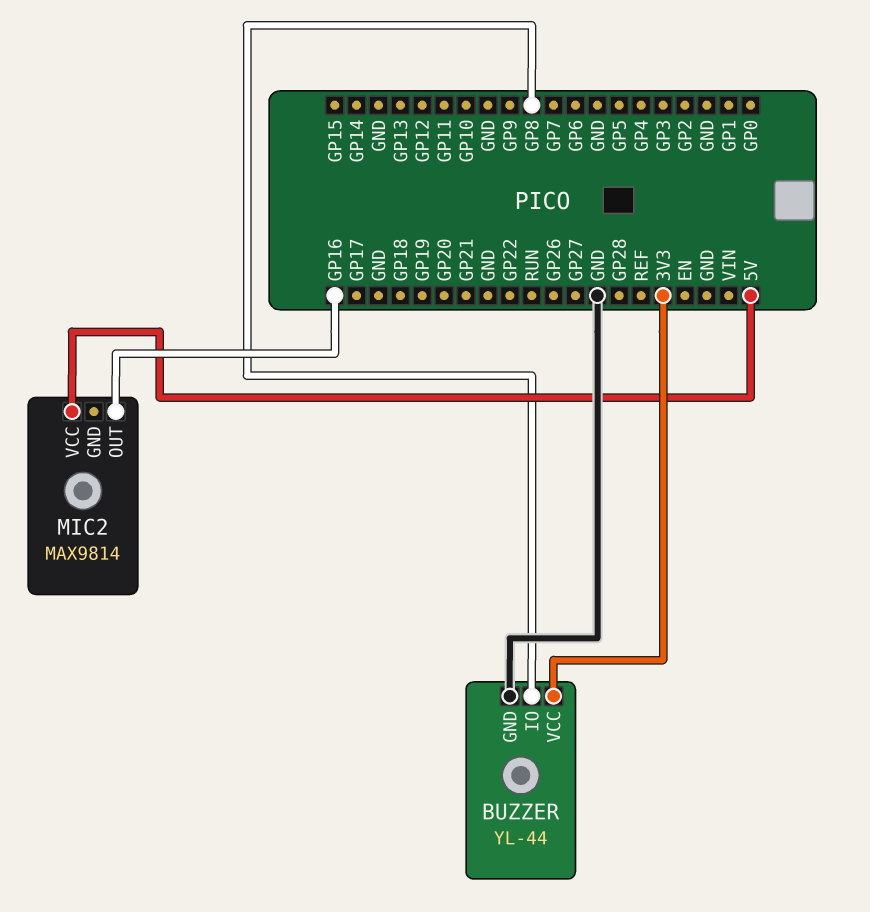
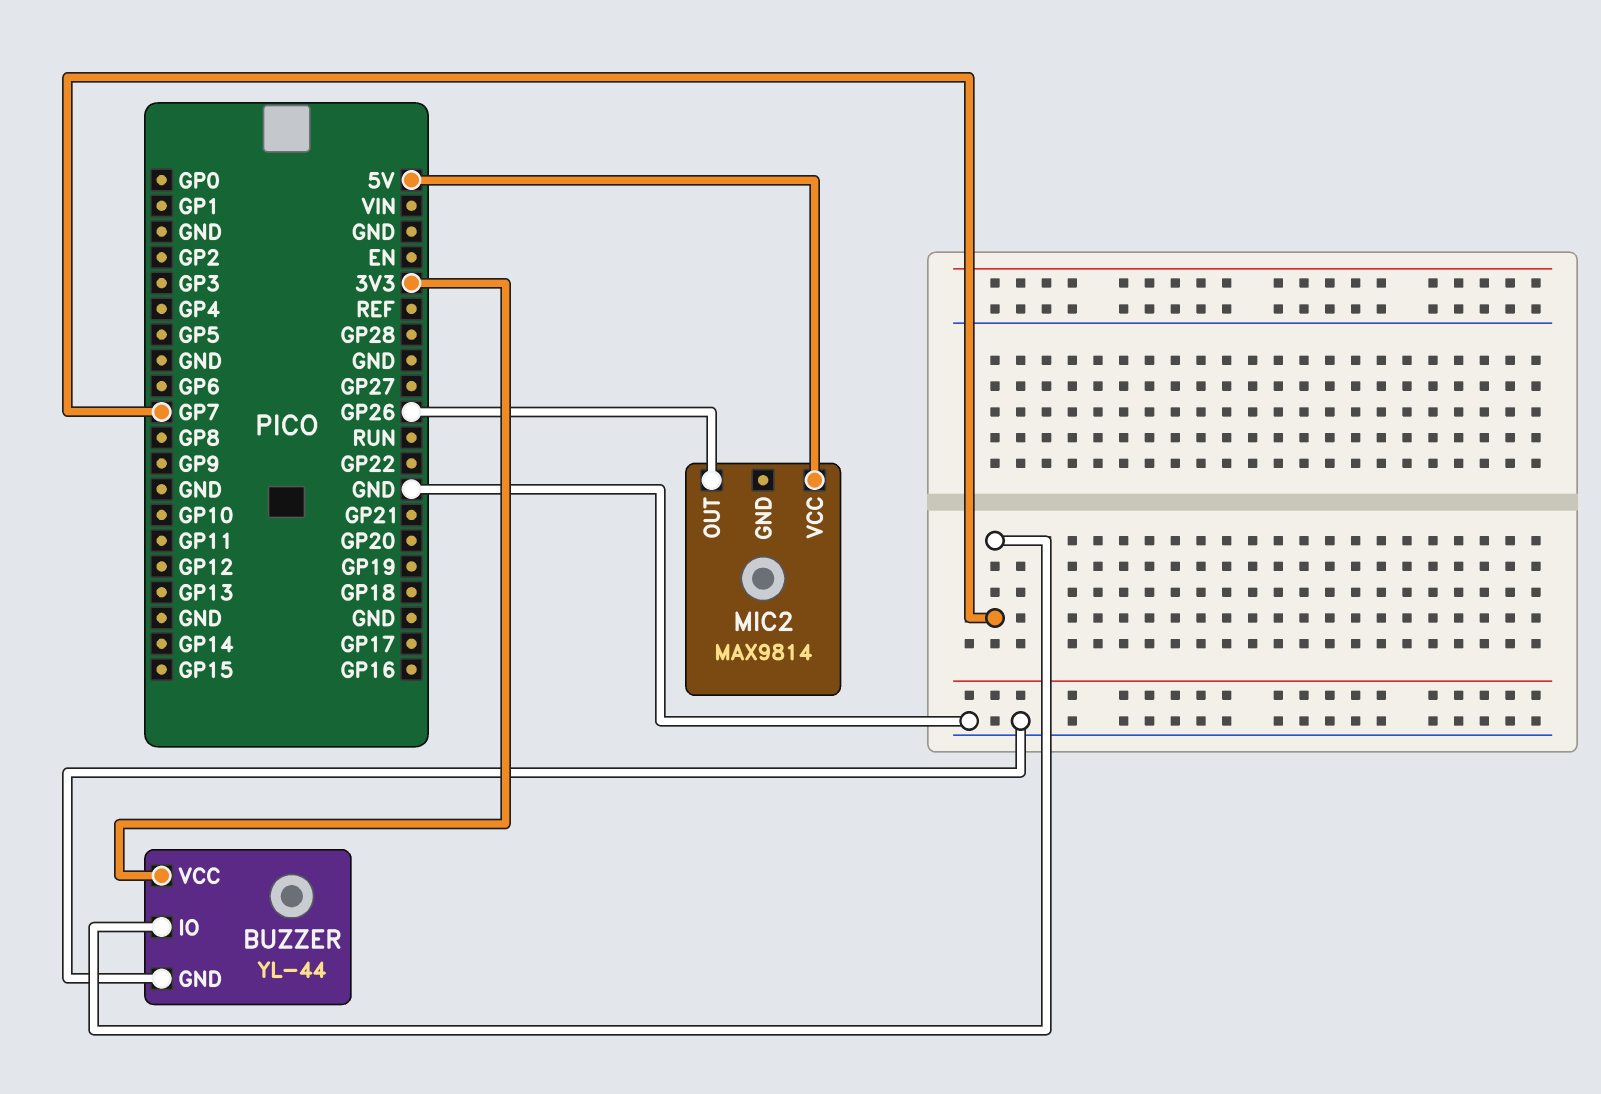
BUZZER pin IO: GP8 -> GP7
MIC2 pin OUT: GP16 -> GP26

